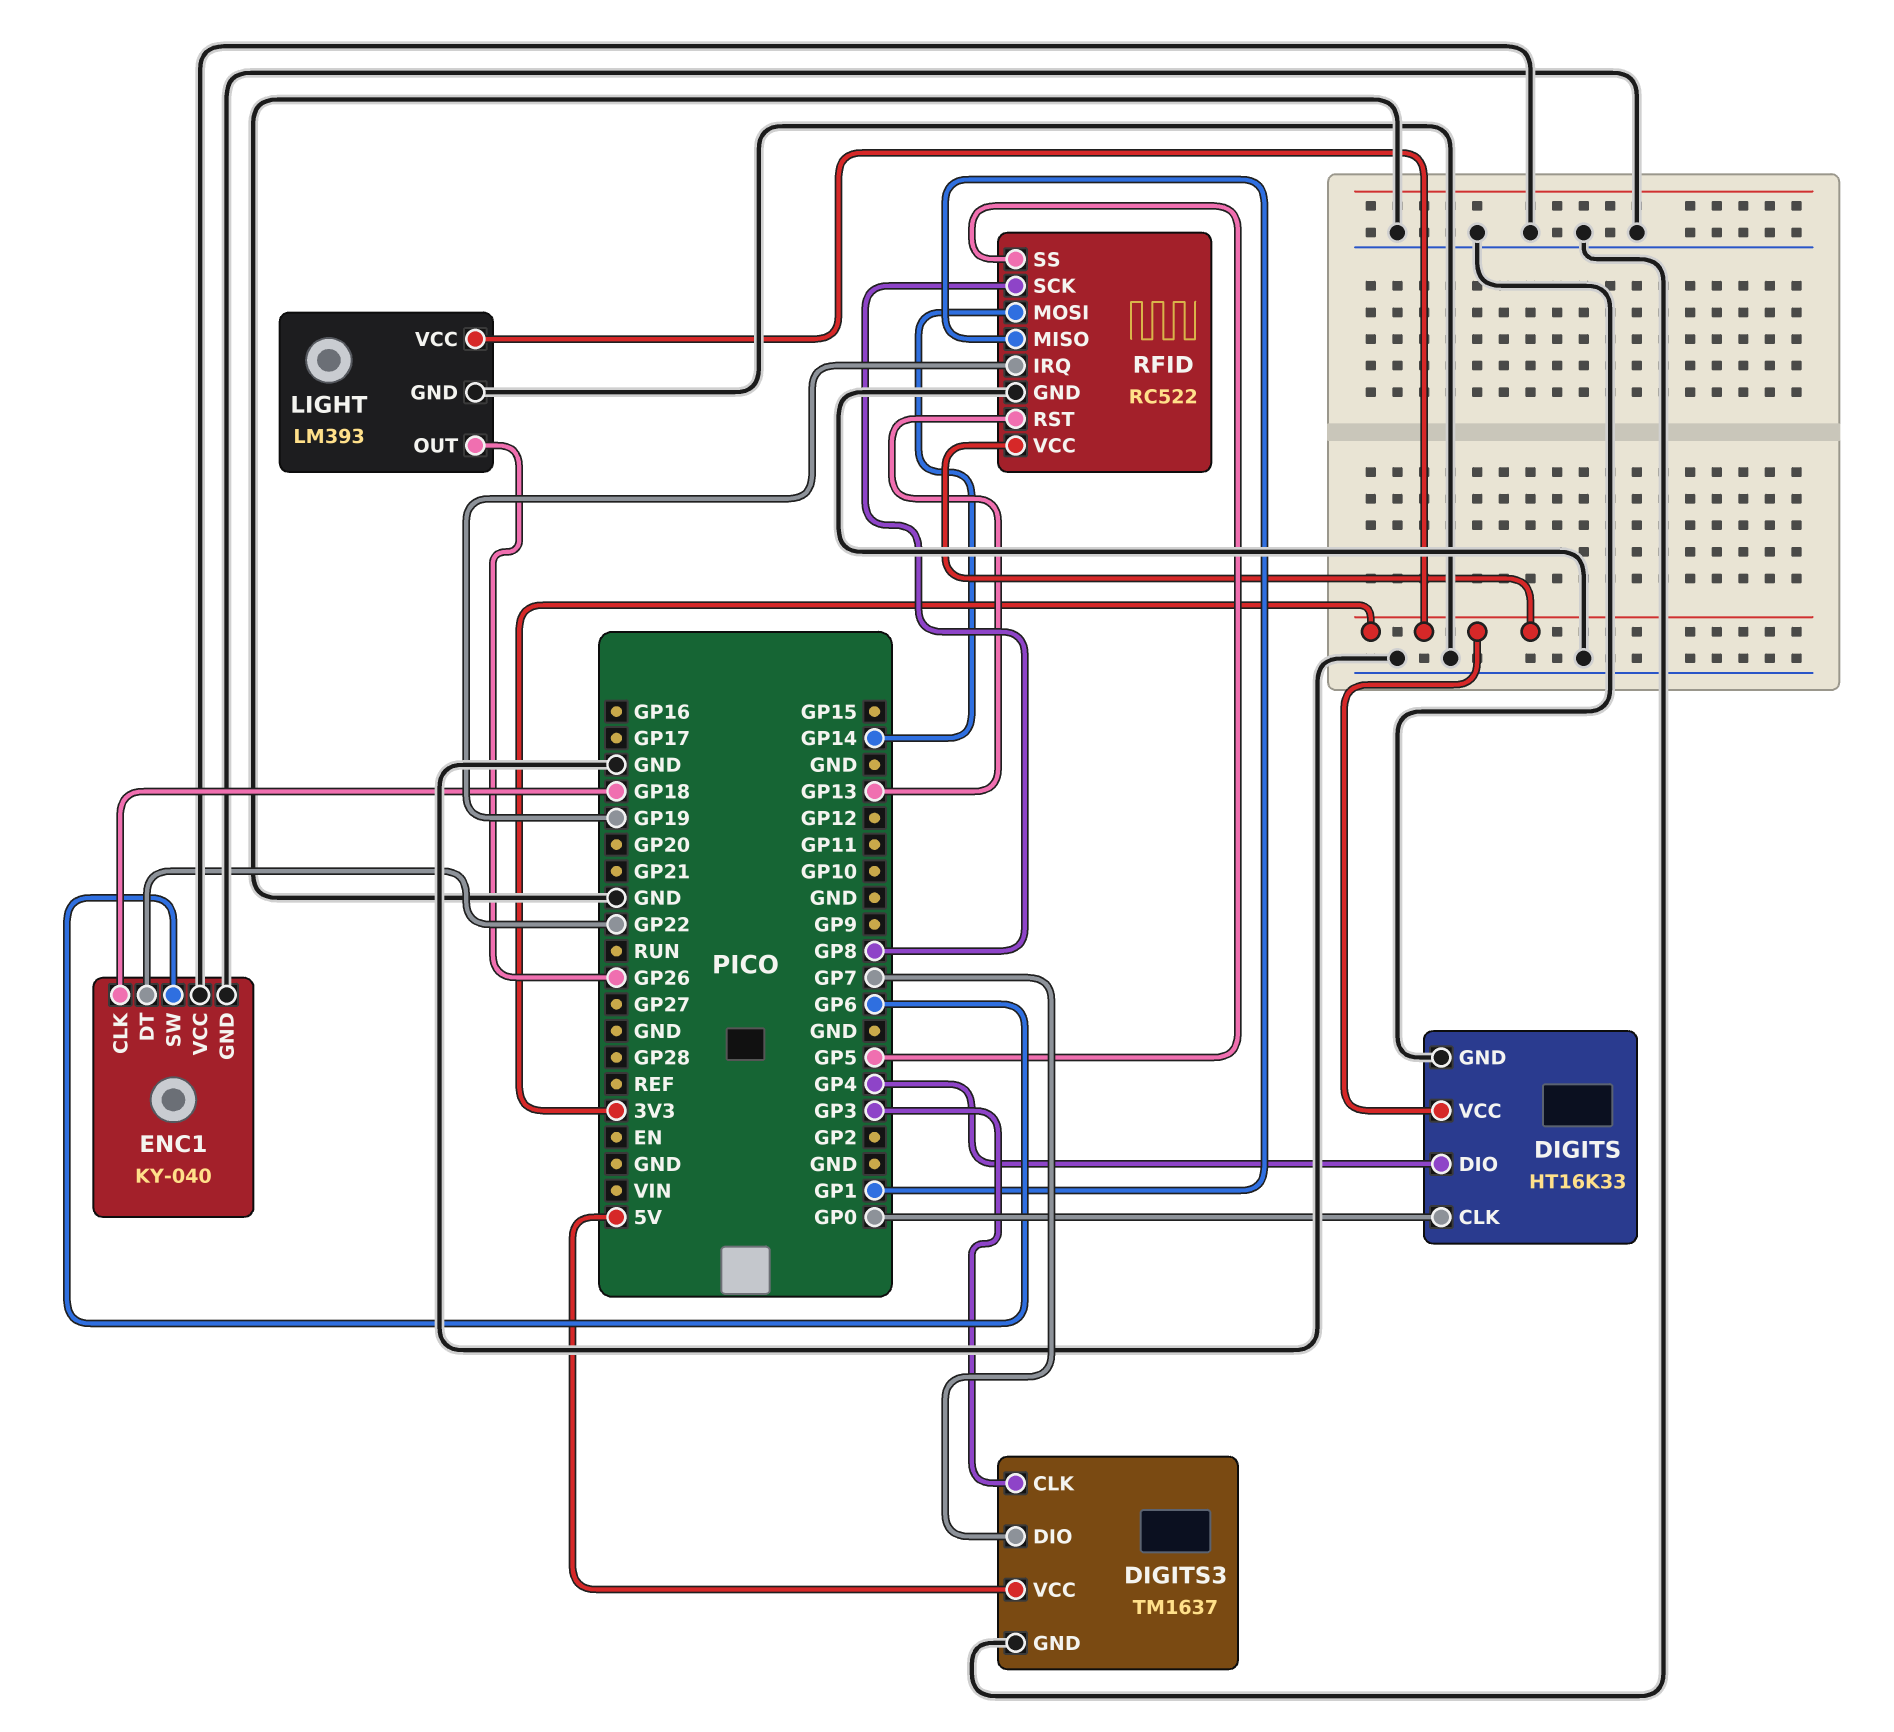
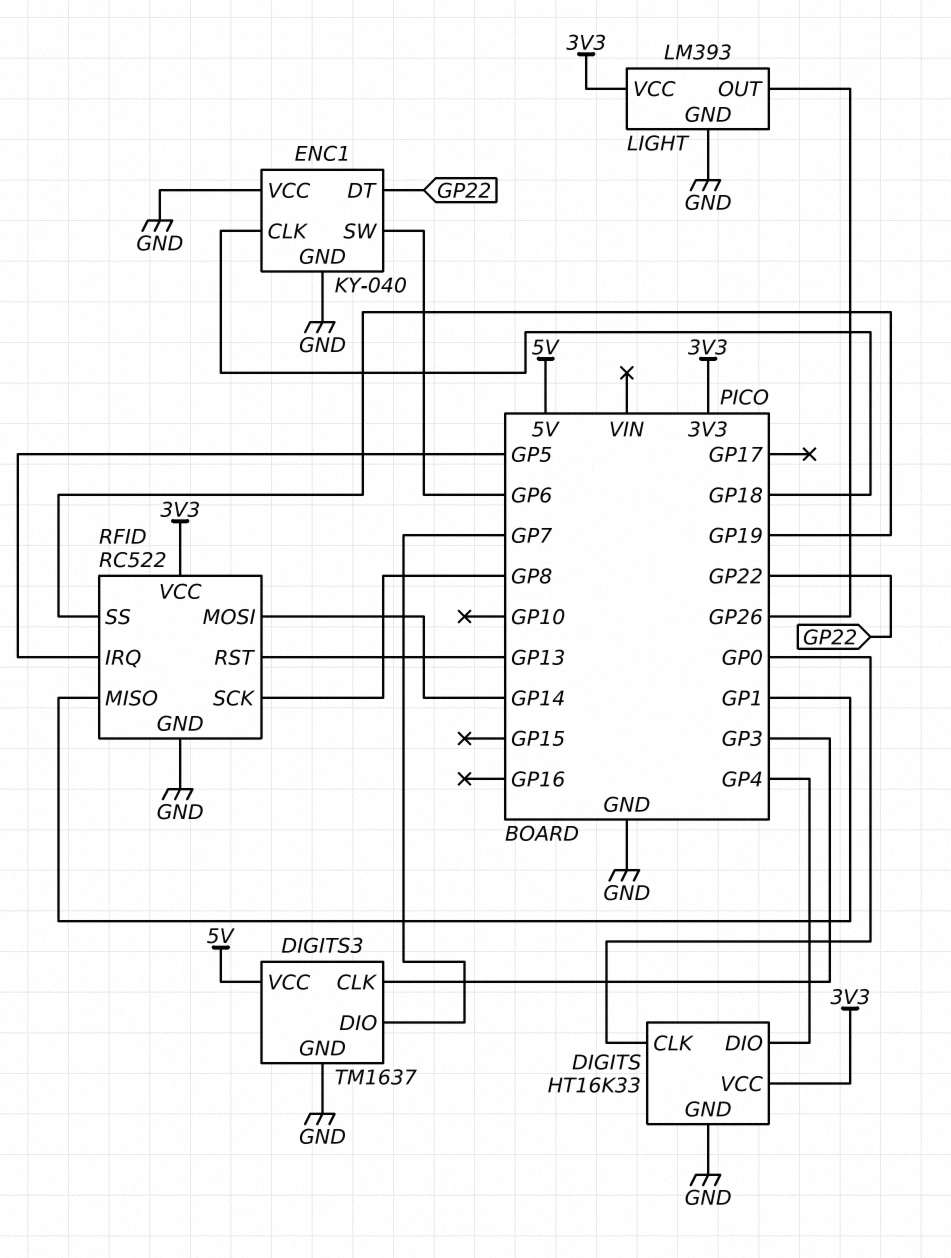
RFID pin IRQ: GP19 -> GP5
RFID pin SS: GP5 -> GP19

